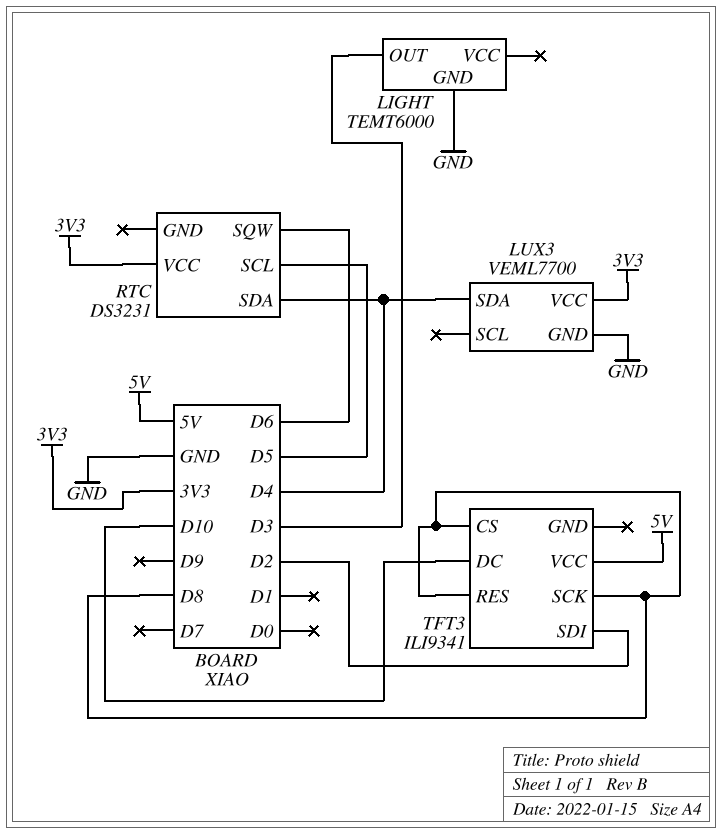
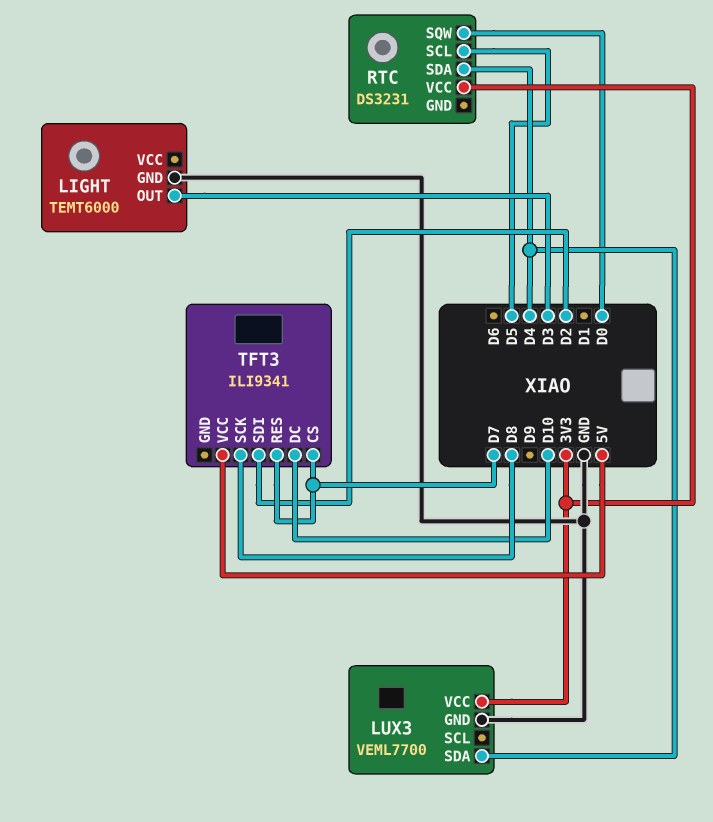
RTC pin SQW: D6 -> D0
TFT3 pin CS: D8 -> D7
TFT3 pin RES: D8 -> D7

